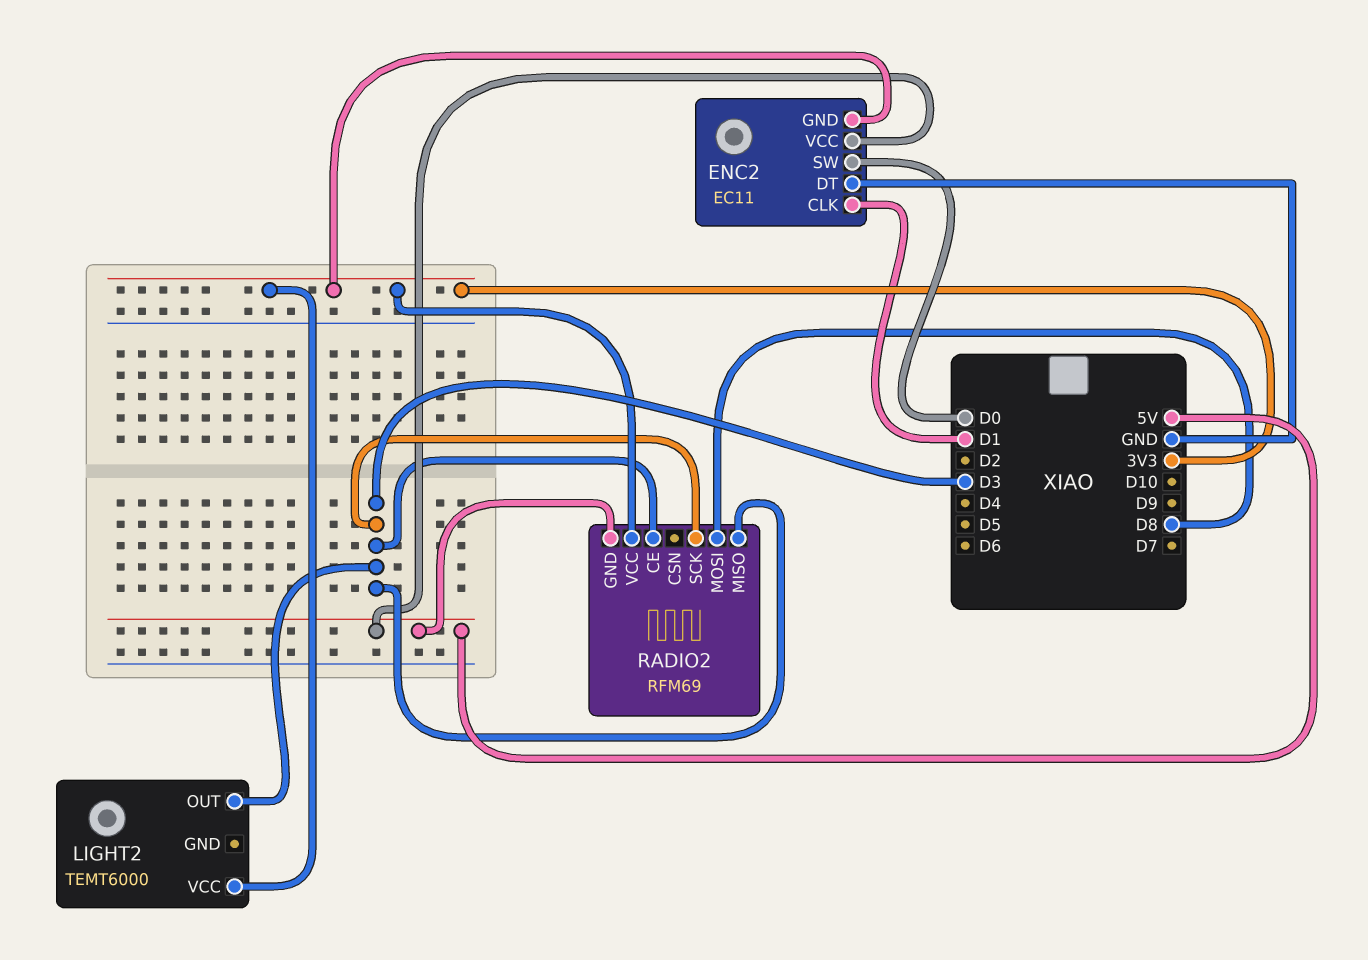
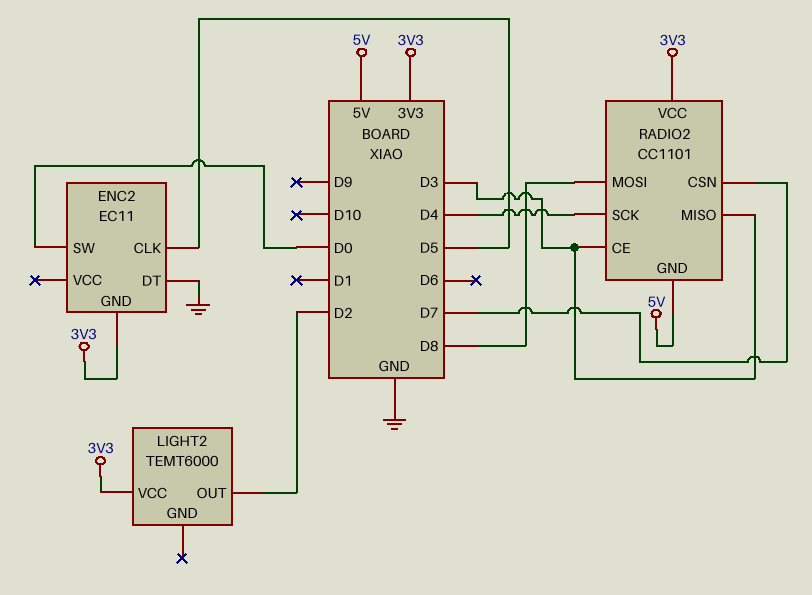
ENC2 pin CLK: D1 -> D5
ENC2 pin VCC: 5V -> none
LIGHT2 pin OUT: D3 -> D2
RADIO2: RFM69 -> CC1101
RADIO2 pin CSN: none -> D7
RADIO2 pin SCK: D3 -> D4

